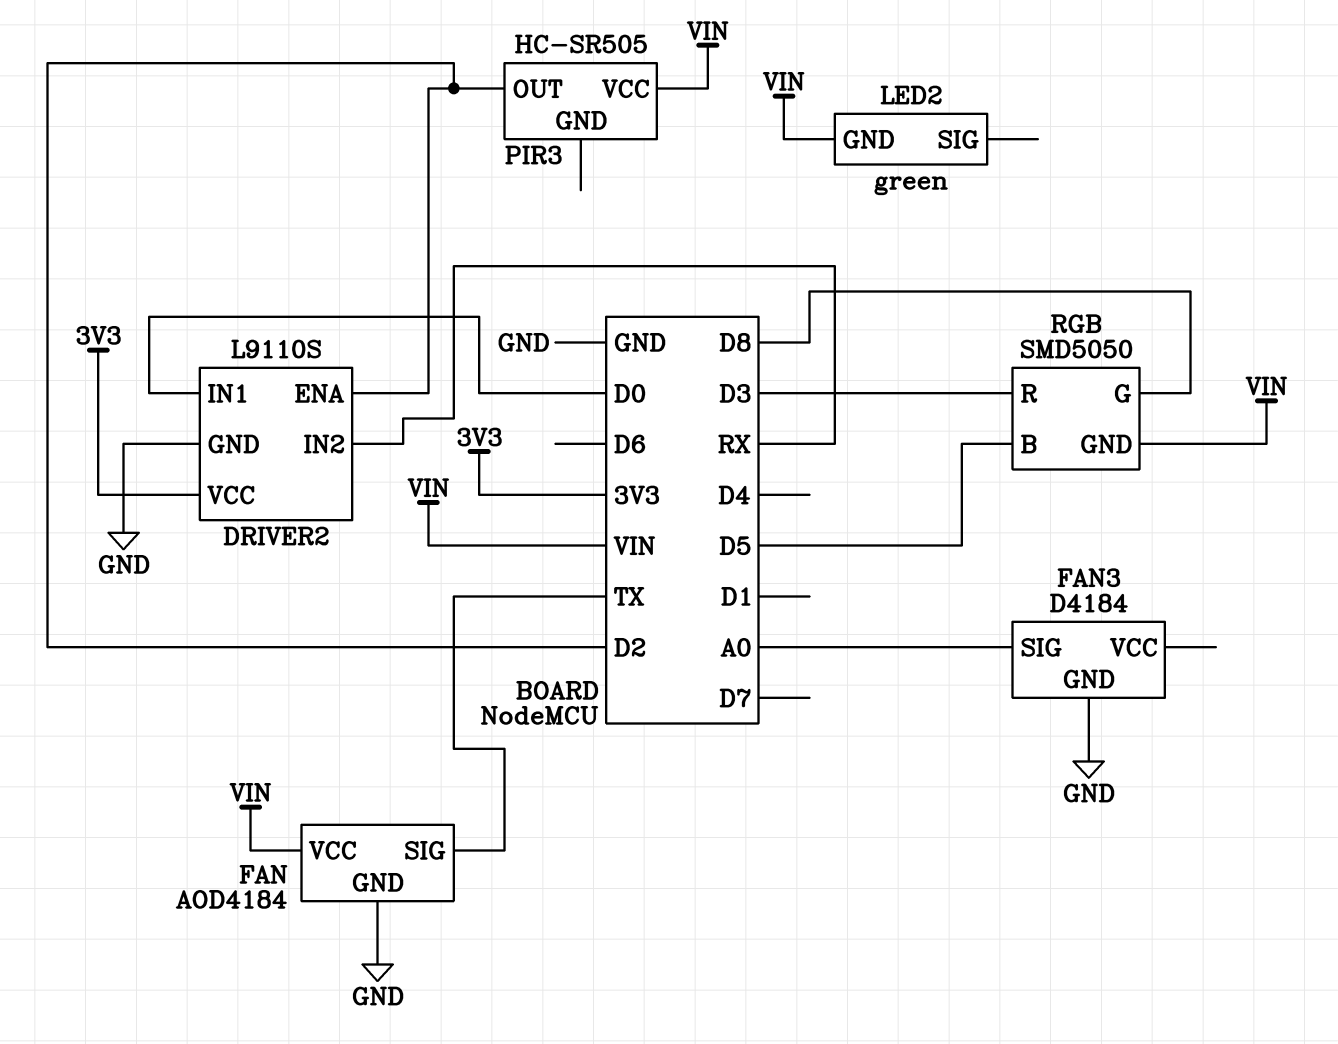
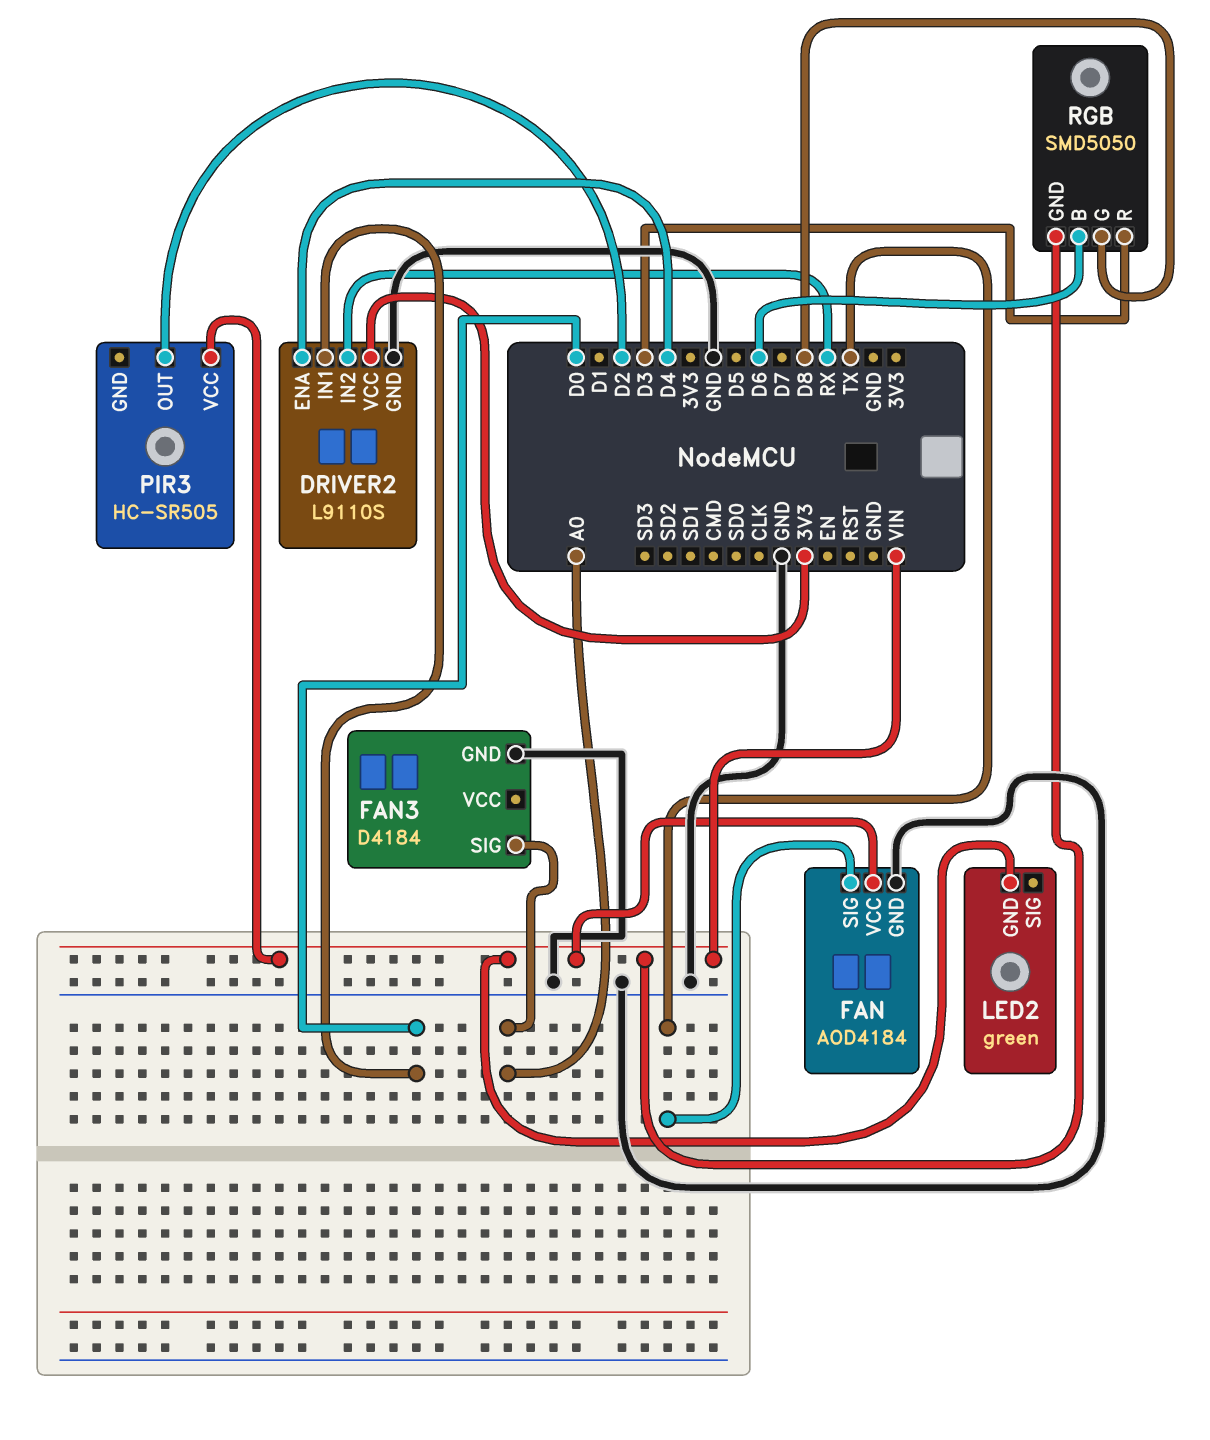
DRIVER2 pin ENA: D2 -> D4
RGB pin B: D5 -> D6

